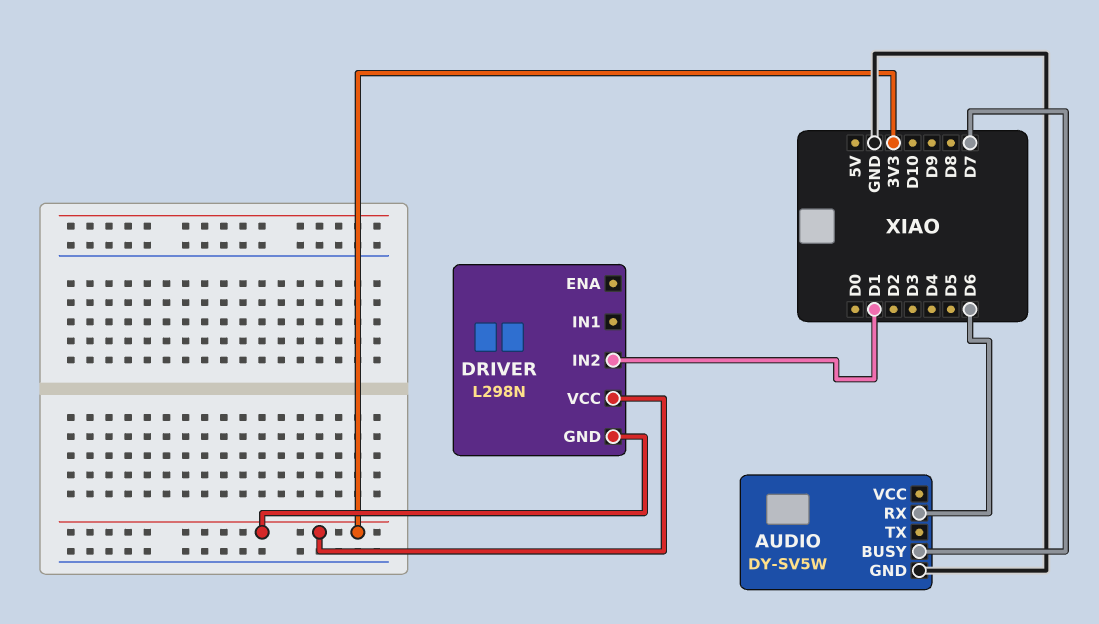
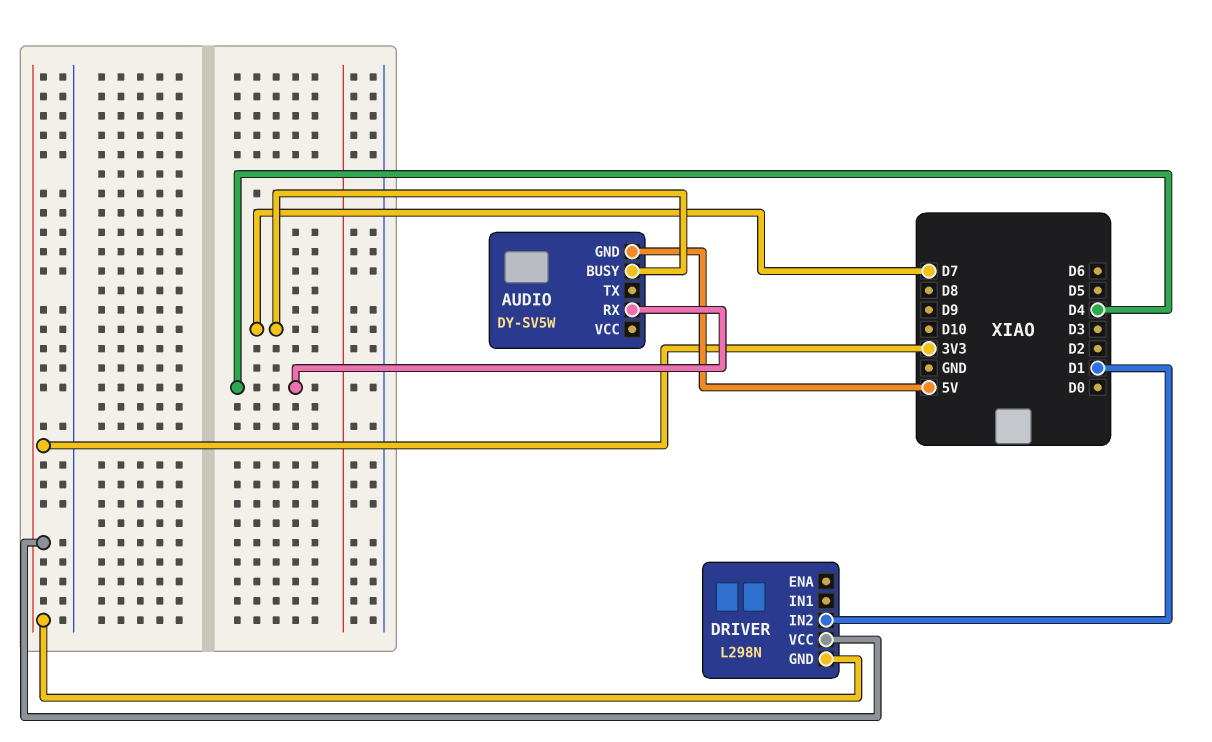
AUDIO pin GND: GND -> 5V
AUDIO pin RX: D6 -> D4

